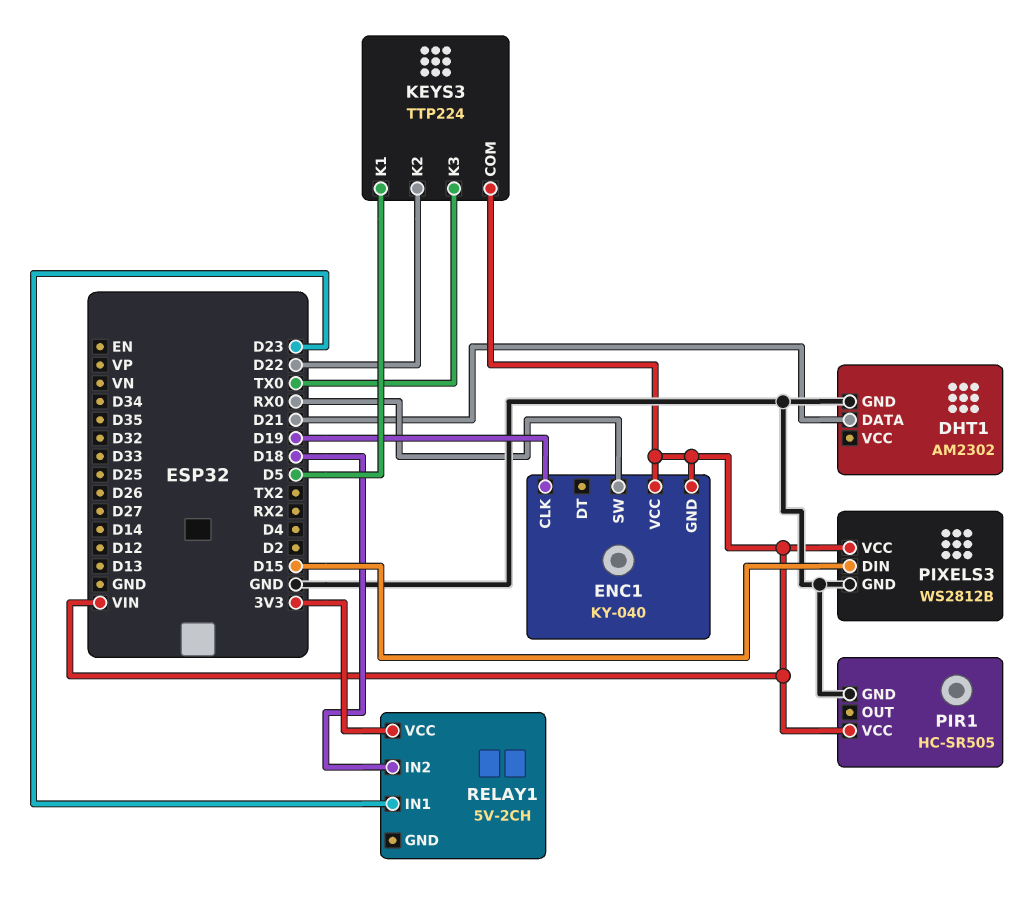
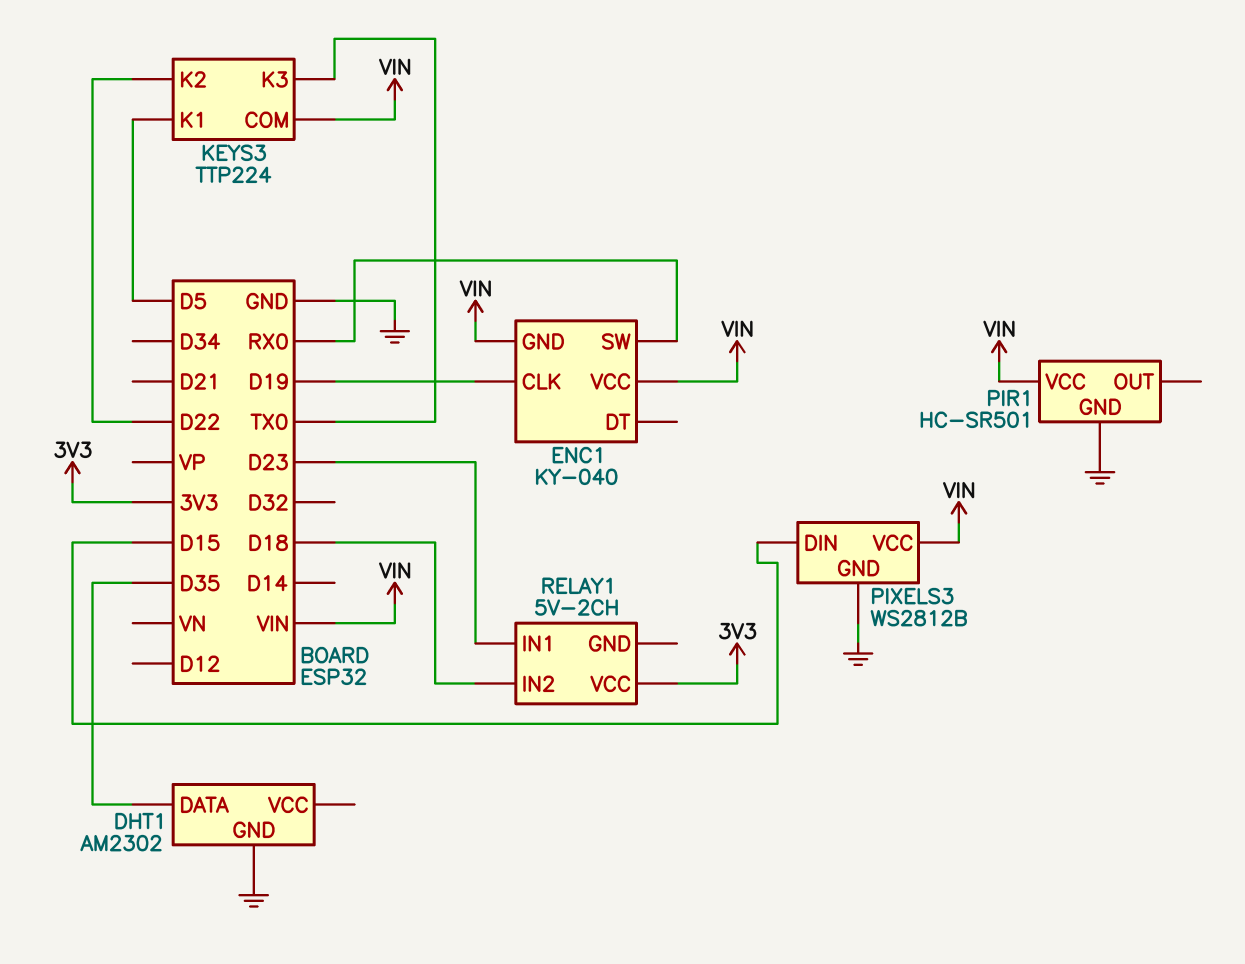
DHT1 pin DATA: D21 -> D35
PIR1: HC-SR505 -> HC-SR501

